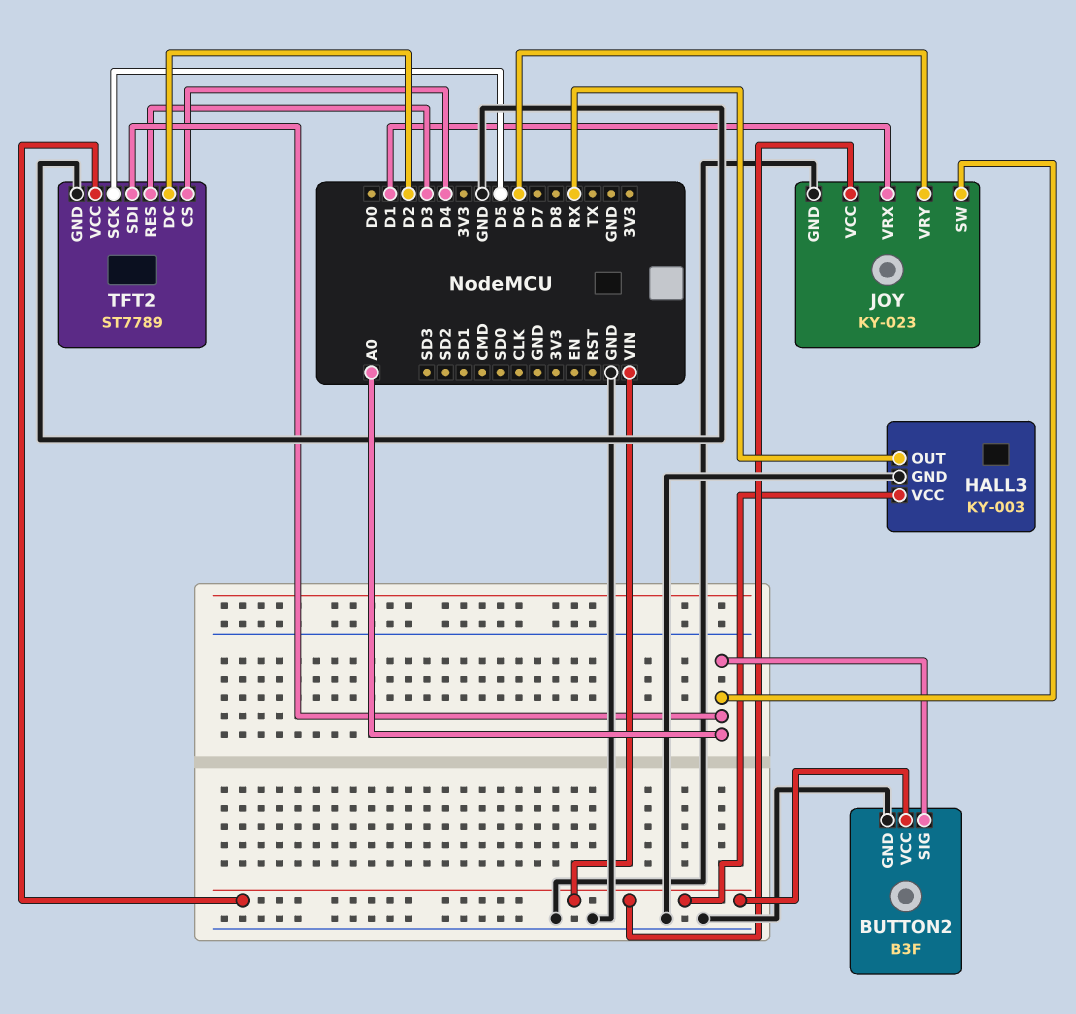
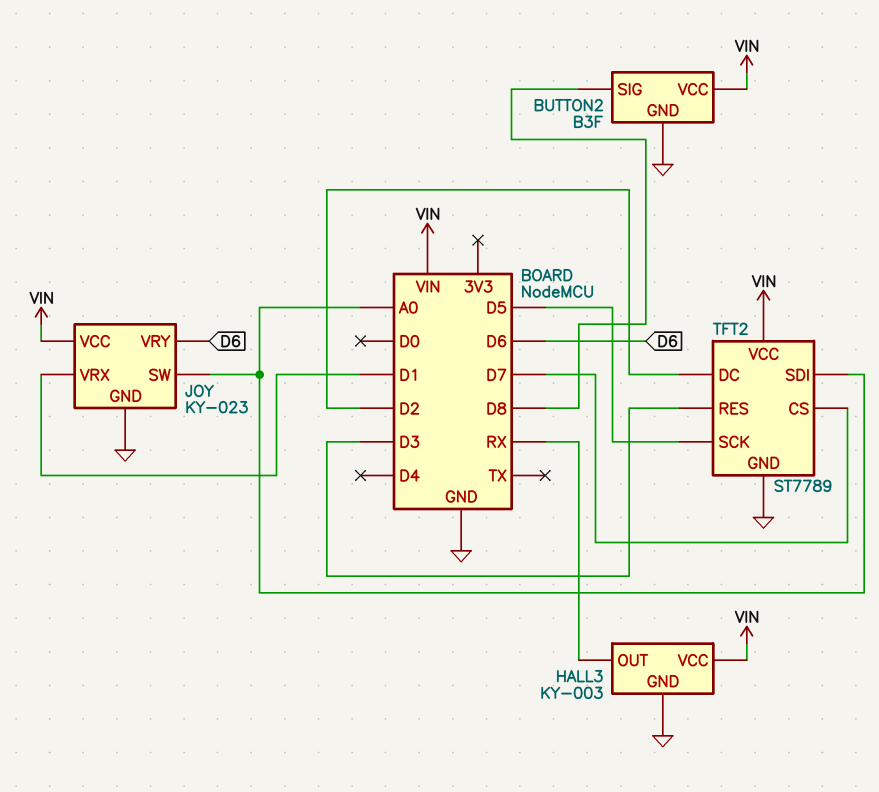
BUTTON2 pin SIG: A0 -> D8
TFT2 pin CS: D4 -> D7

